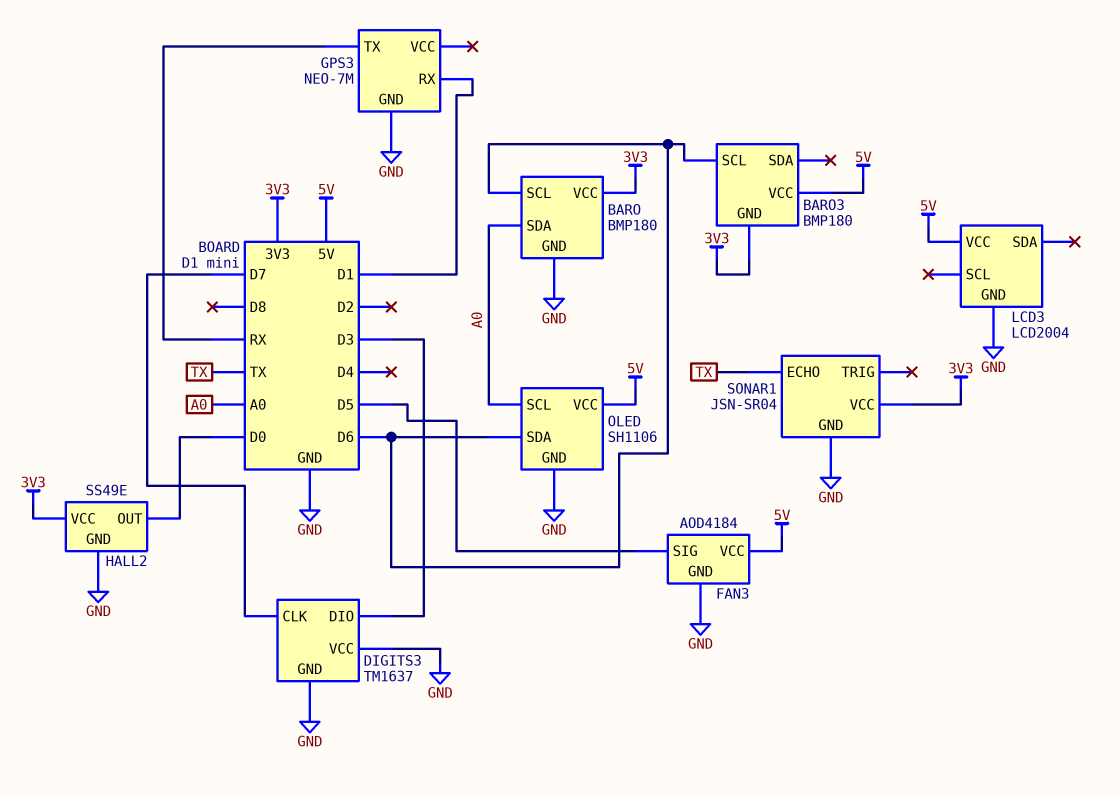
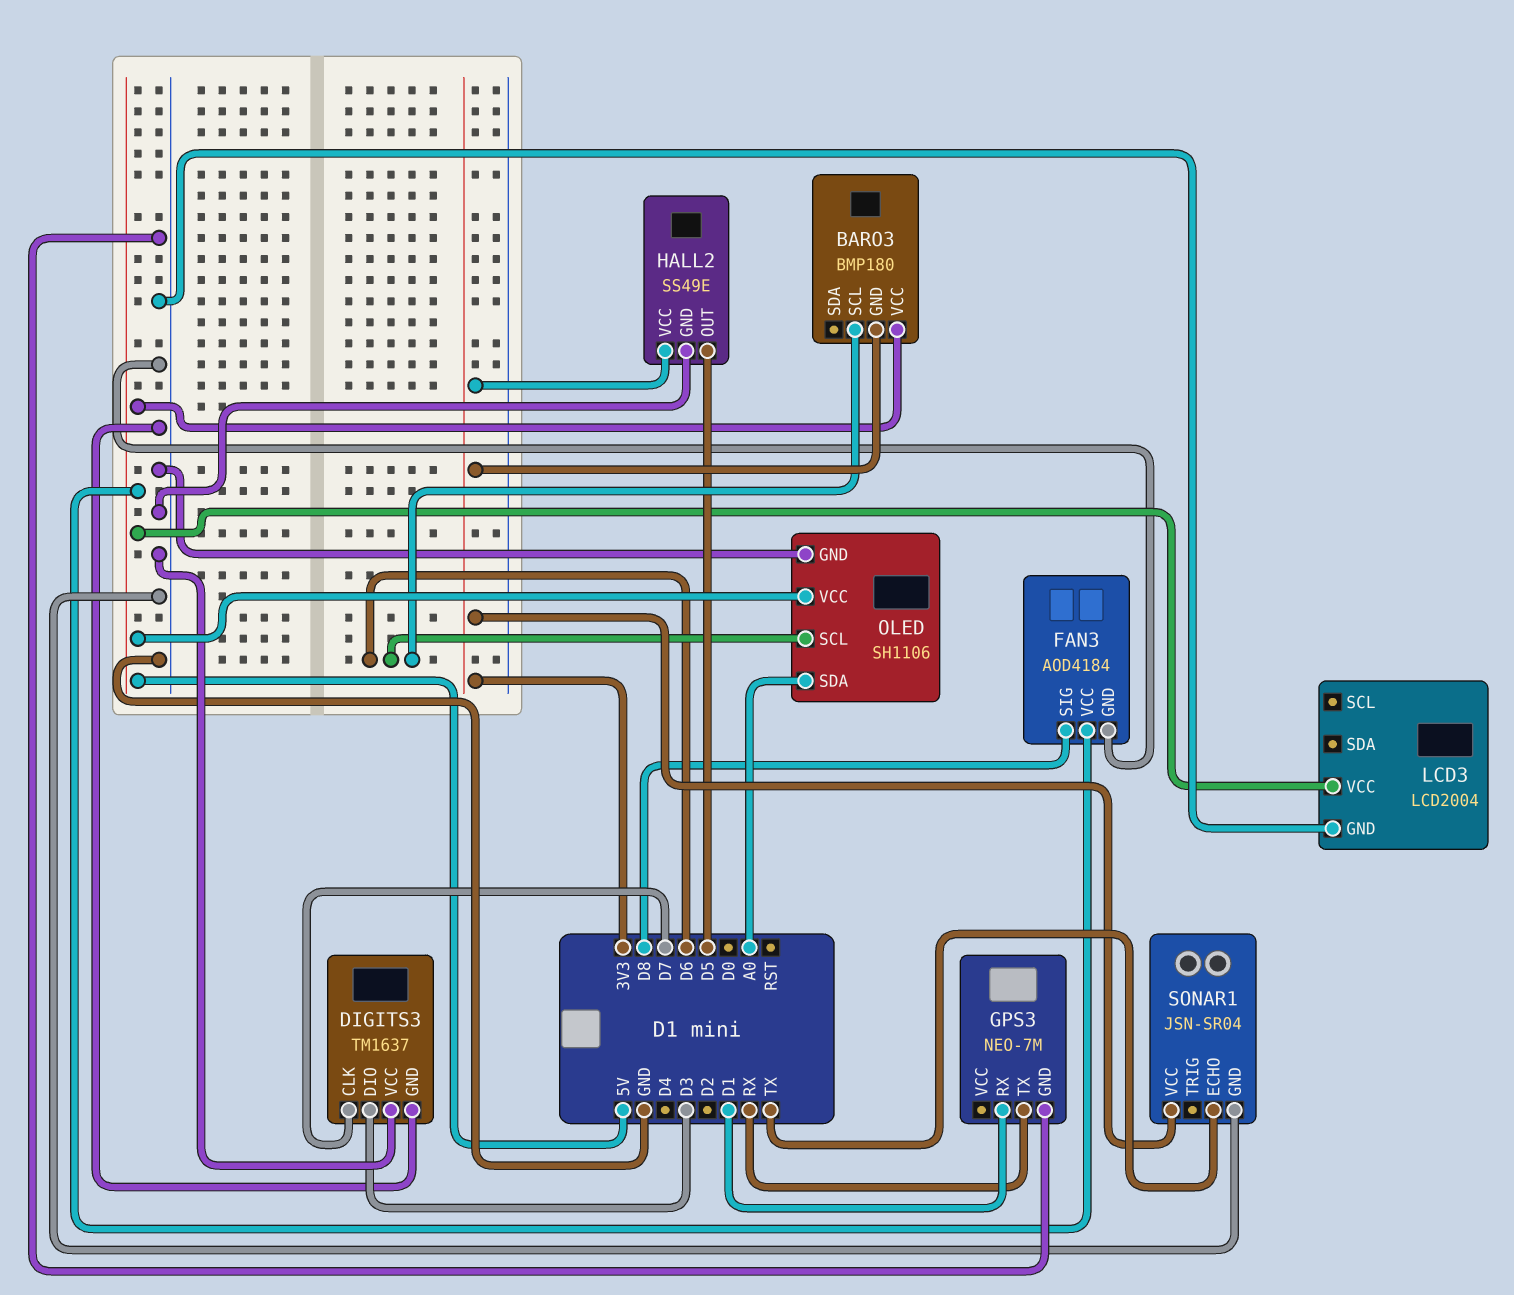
BARO: BMP180 -> none
BARO pin GND: GND -> none
BARO pin SCL: D6 -> none
BARO pin SDA: A0 -> none
BARO pin VCC: 3V3 -> none
FAN3 pin SIG: D5 -> D8
HALL2 pin OUT: D0 -> D5
OLED pin SCL: A0 -> D6
OLED pin SDA: D6 -> A0

